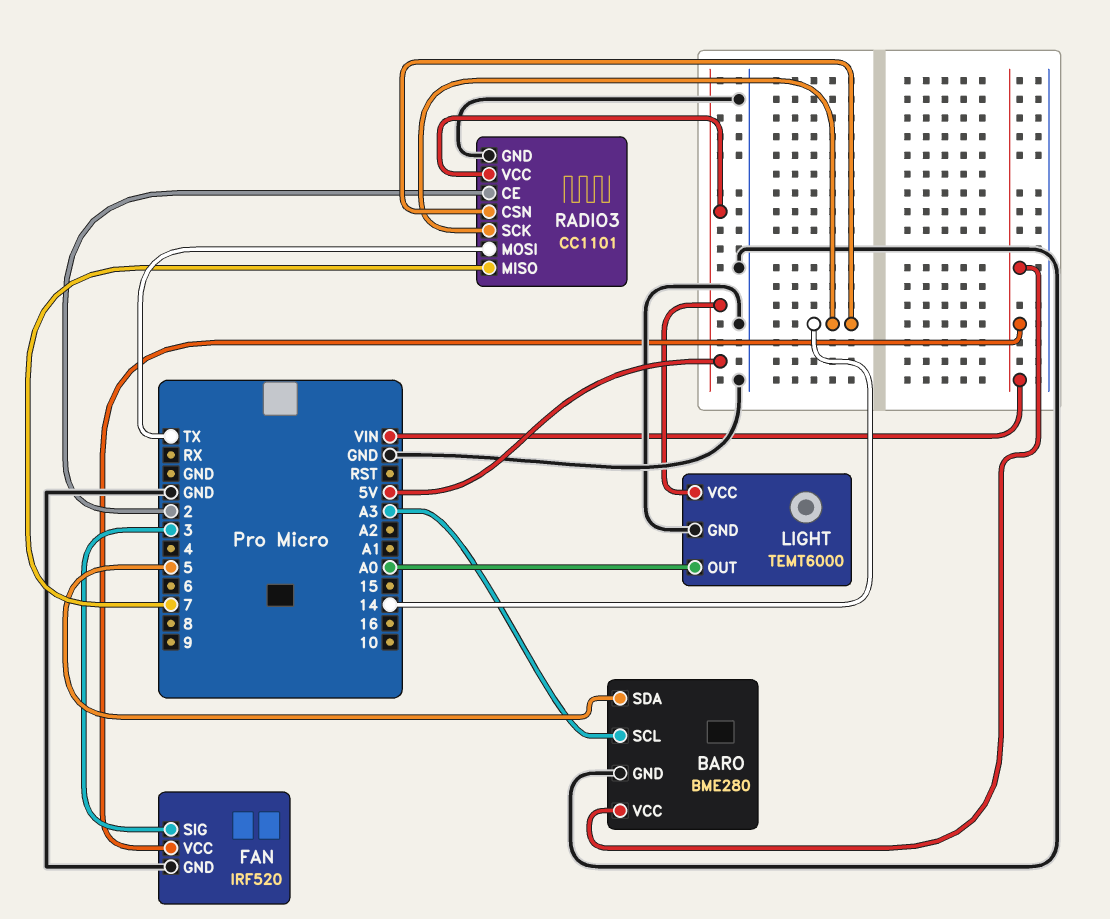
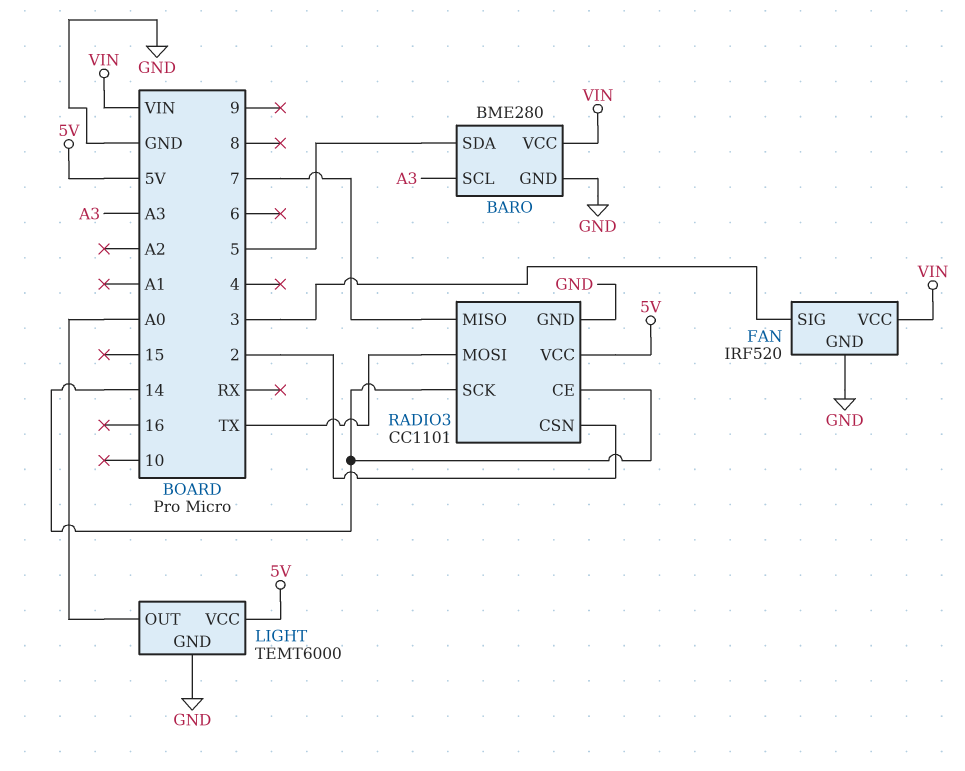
RADIO3 pin CE: 2 -> 14
RADIO3 pin CSN: 14 -> 2

